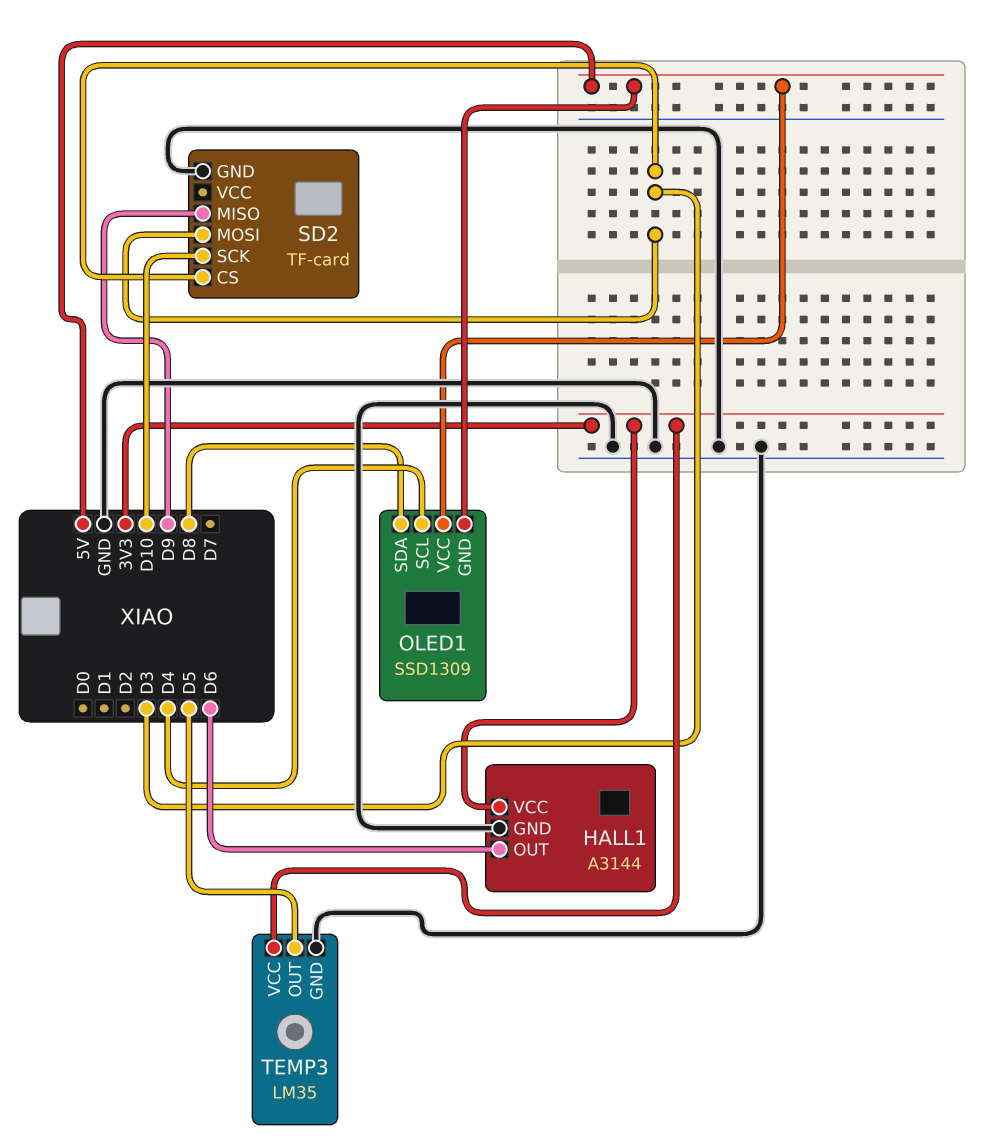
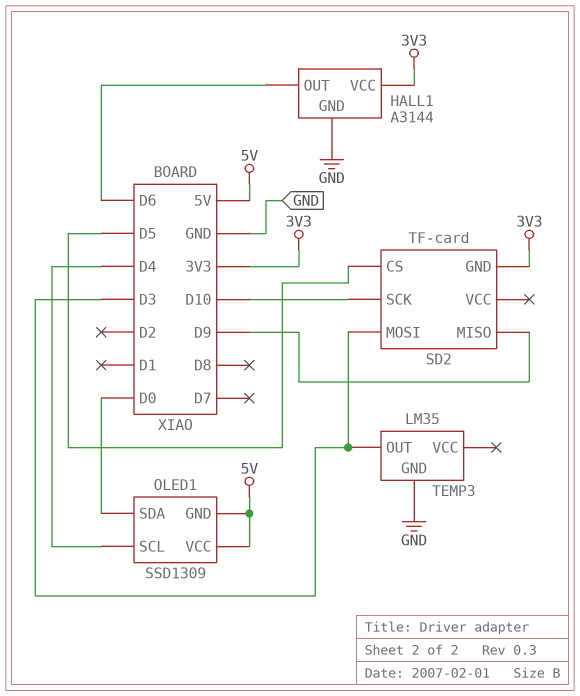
OLED1 pin SDA: D8 -> D0
SD2 pin CS: D3 -> D5
SD2 pin GND: GND -> 3V3
TEMP3 pin OUT: D5 -> D3
TEMP3 pin VCC: 3V3 -> none

